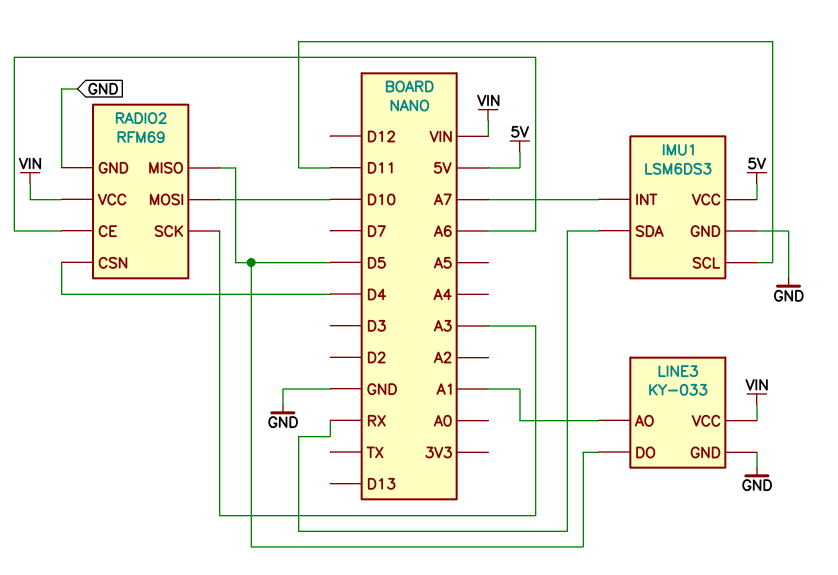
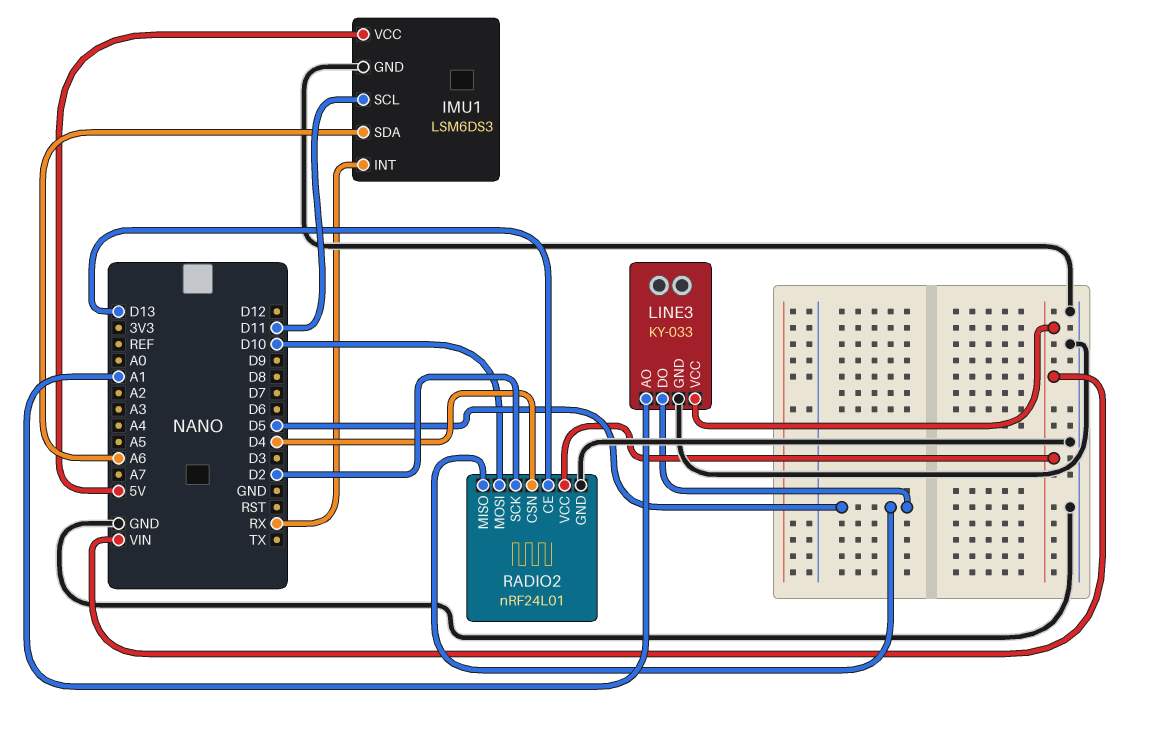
IMU1 pin INT: A7 -> RX
IMU1 pin SDA: RX -> A6
RADIO2: RFM69 -> nRF24L01
RADIO2 pin CE: A6 -> D13
RADIO2 pin SCK: A3 -> D2

